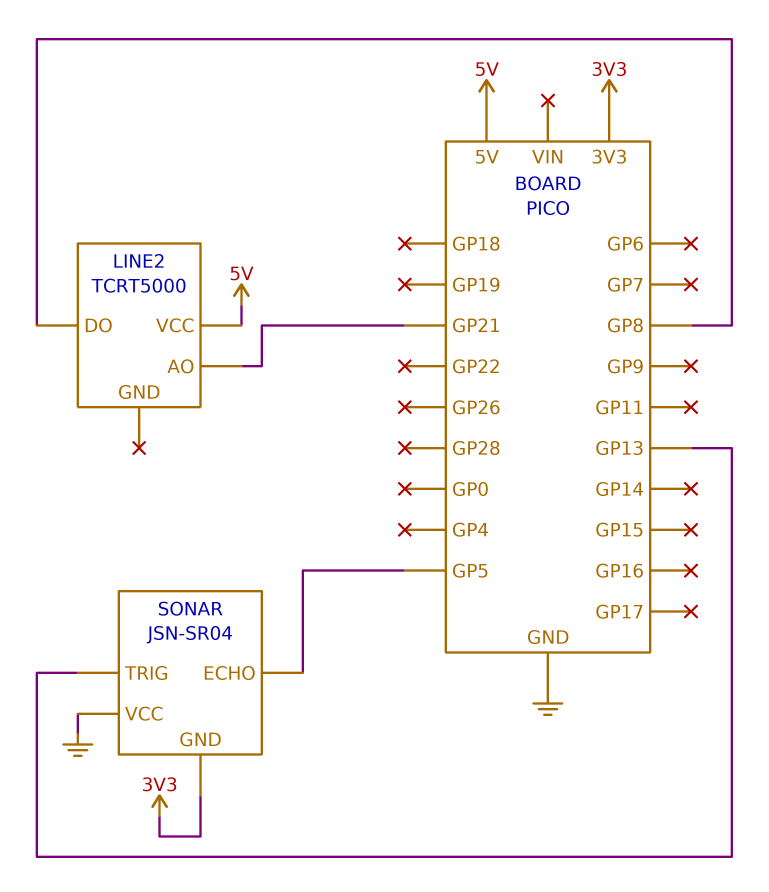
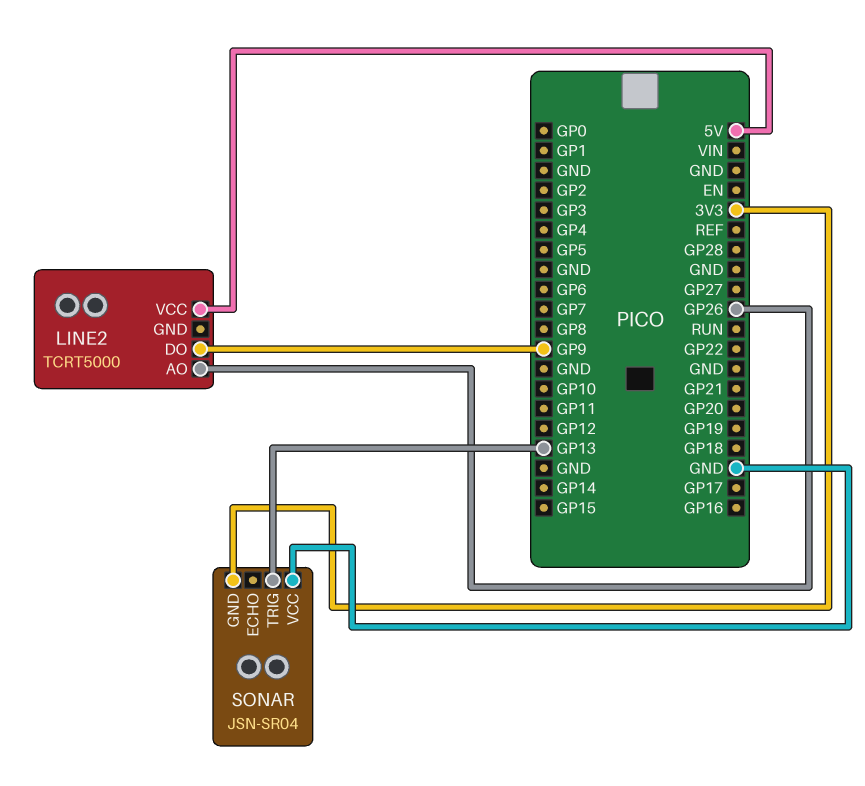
LINE2 pin AO: GP21 -> GP26
LINE2 pin DO: GP8 -> GP9
SONAR pin ECHO: GP5 -> none

